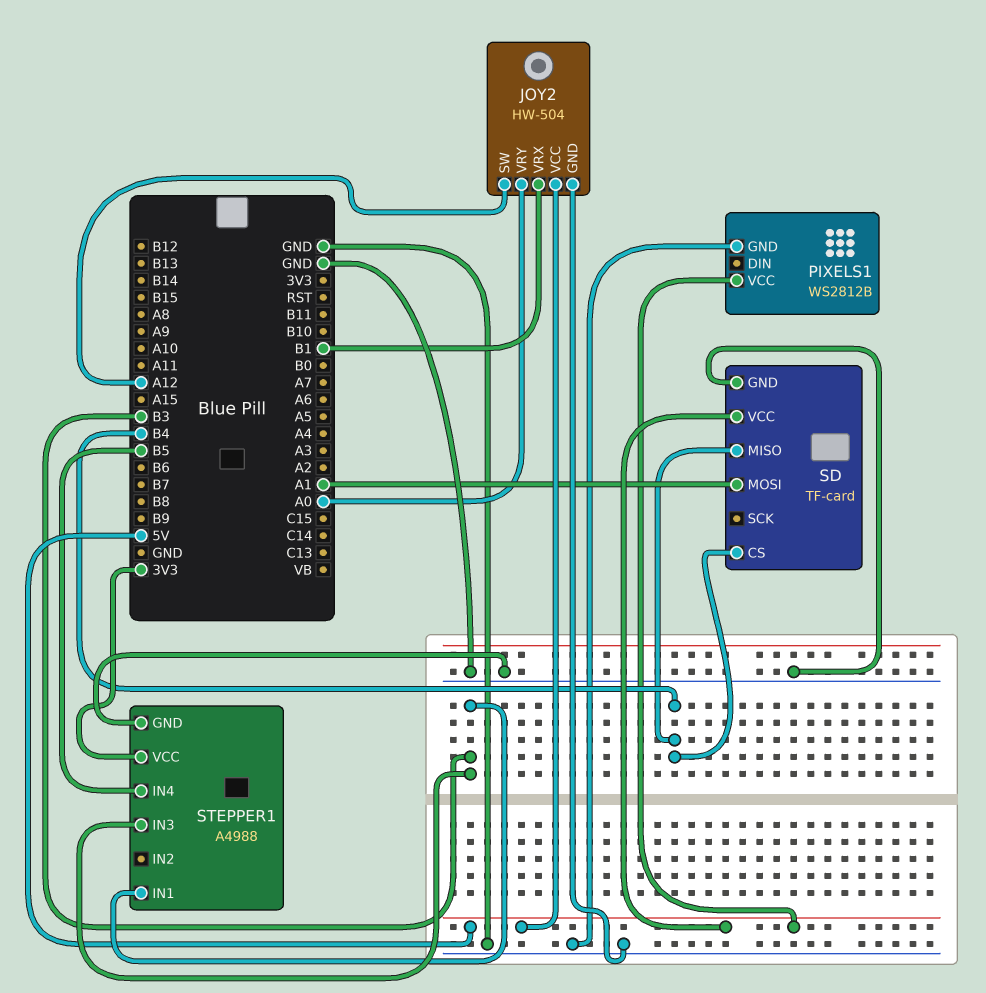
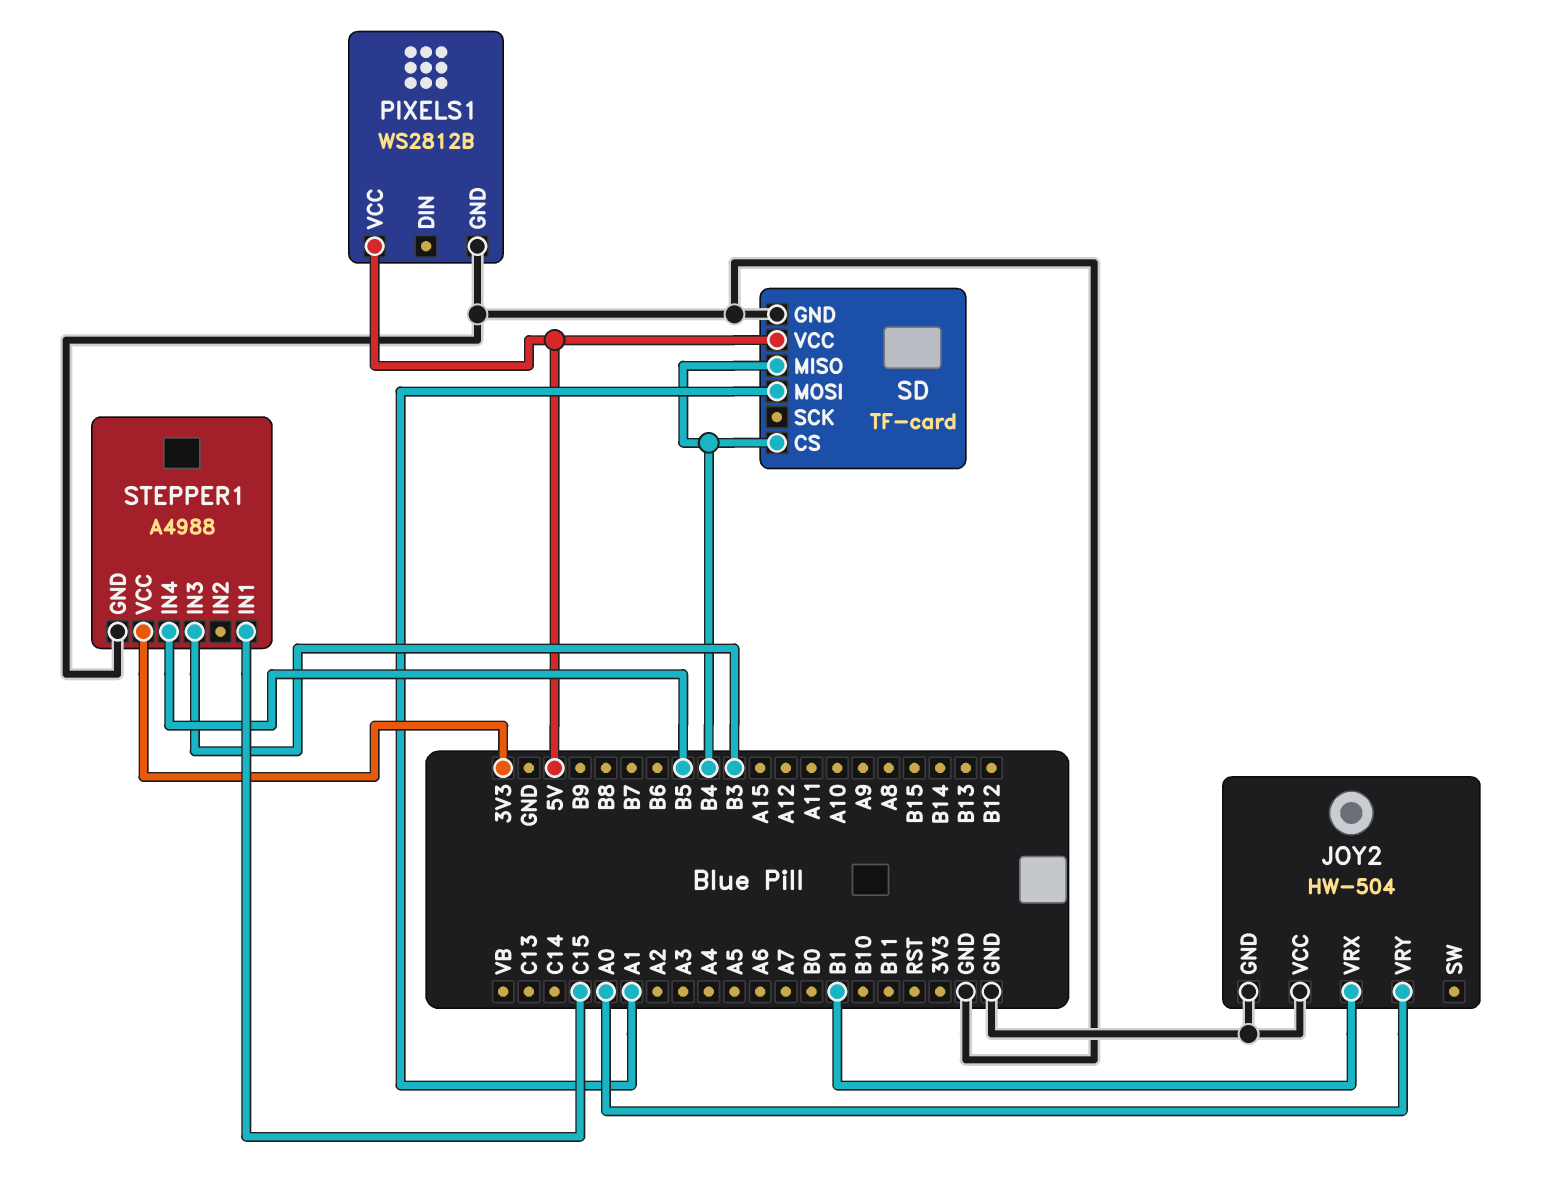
JOY2 pin SW: A12 -> none
JOY2 pin VCC: 5V -> GND
STEPPER1 pin IN1: B3 -> C15

